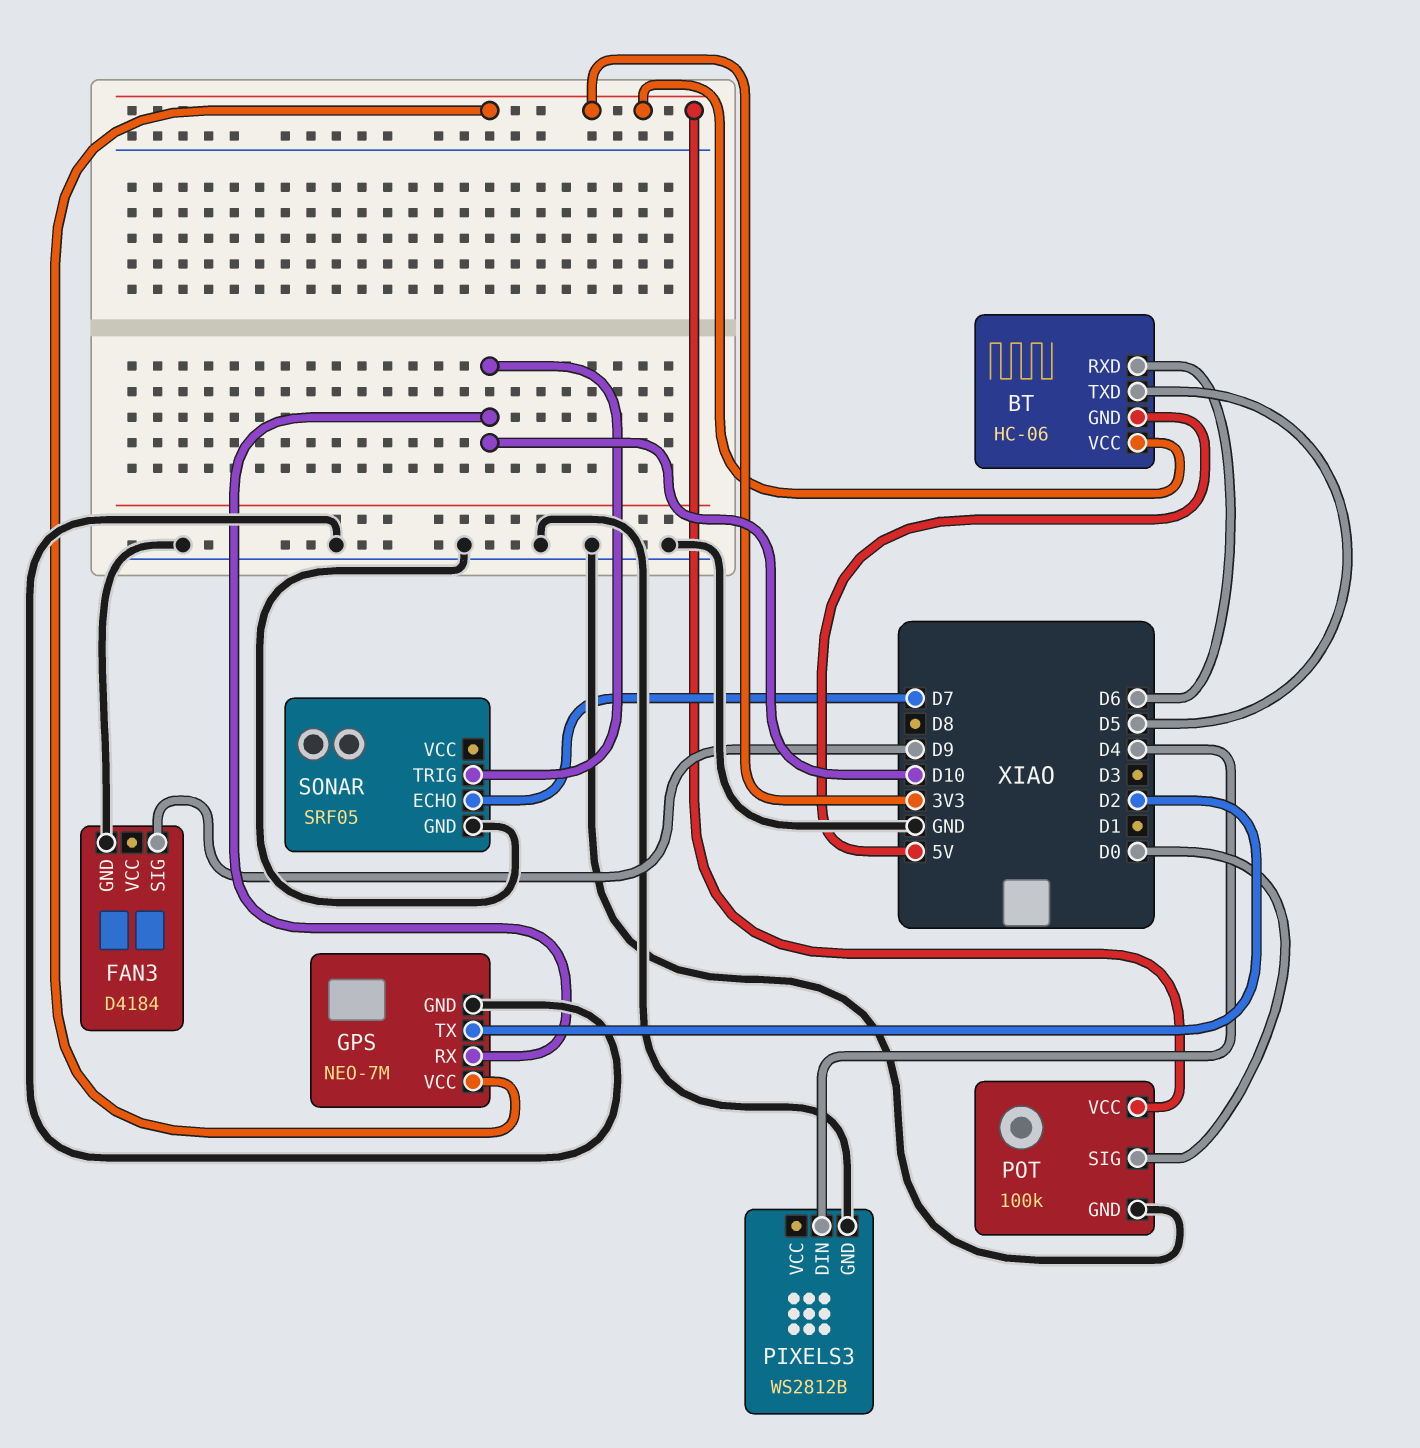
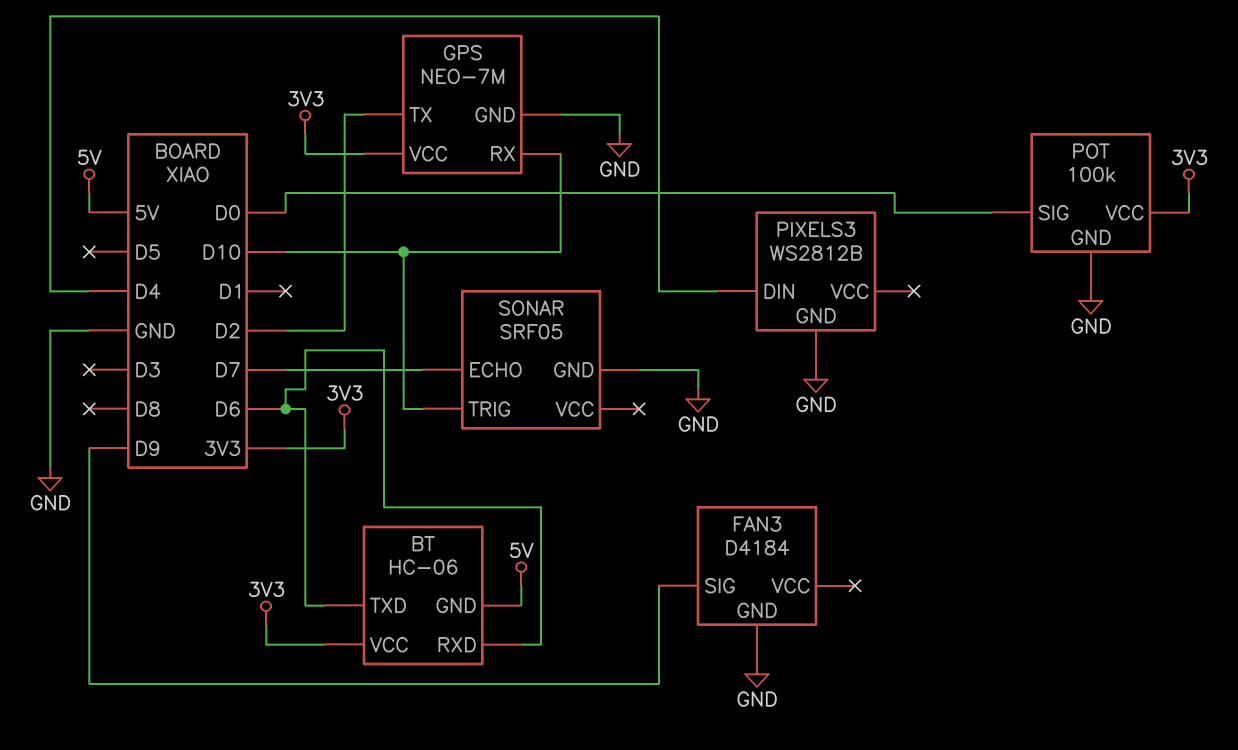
BT pin TXD: D5 -> D6

